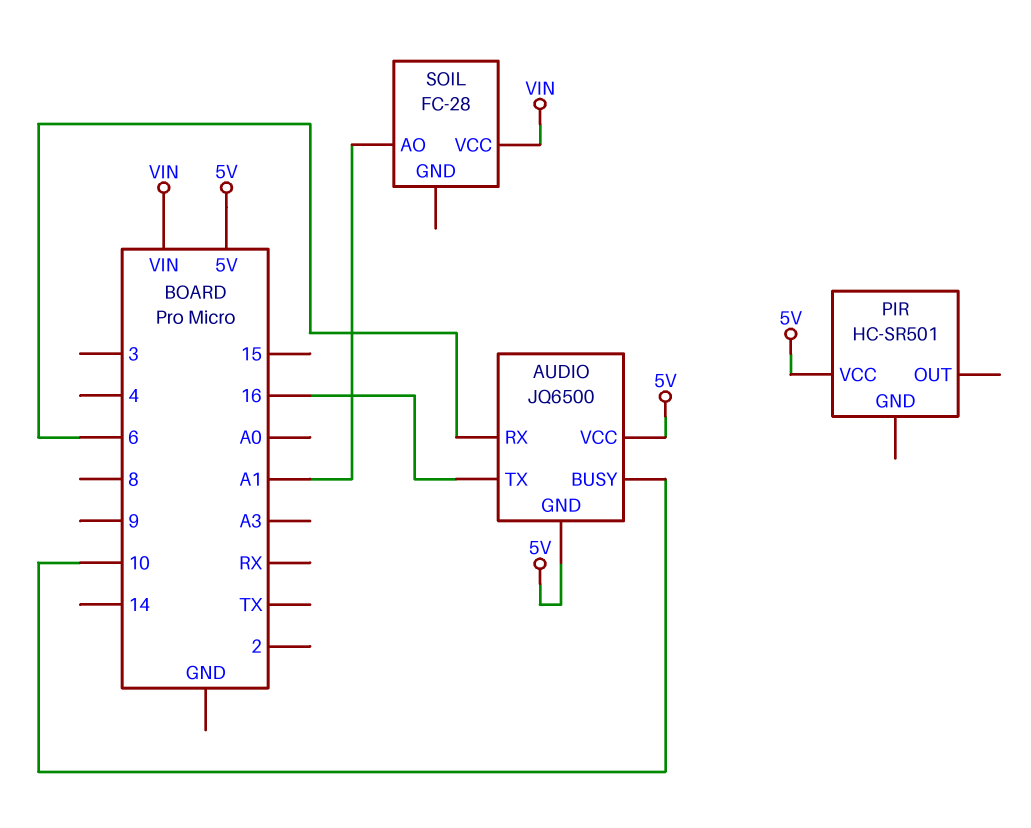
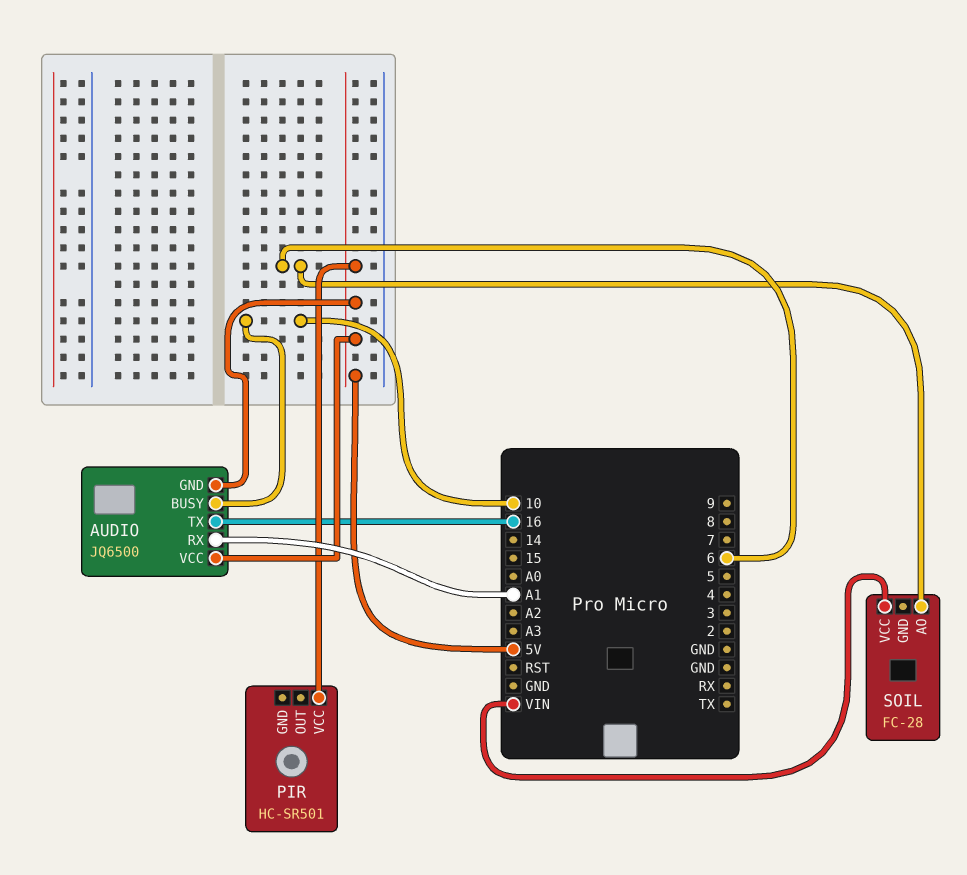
AUDIO pin RX: 6 -> A1
SOIL pin AO: A1 -> 6

